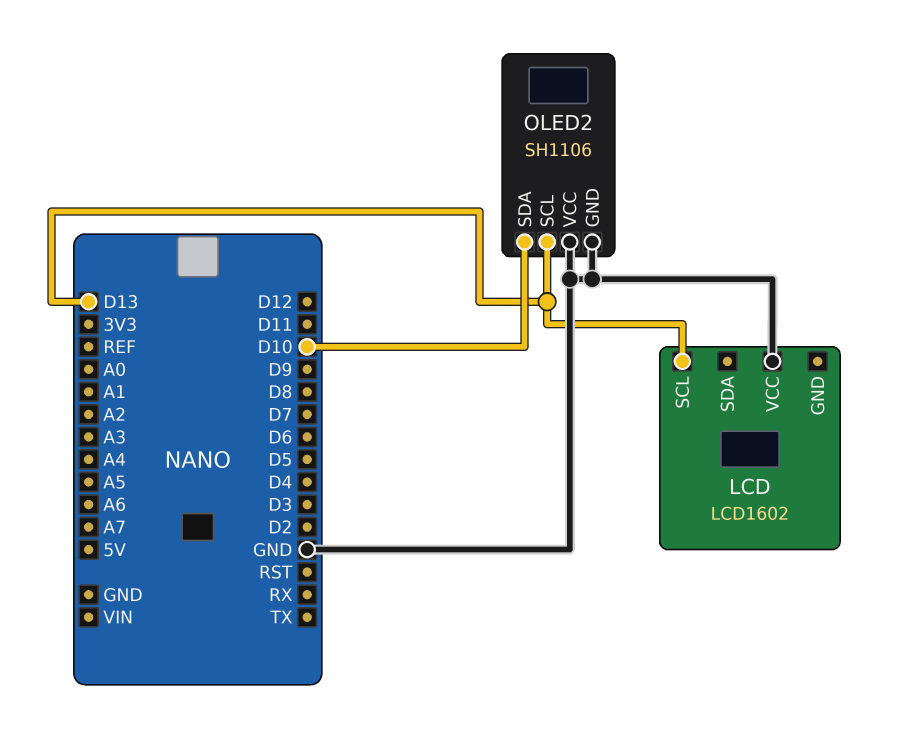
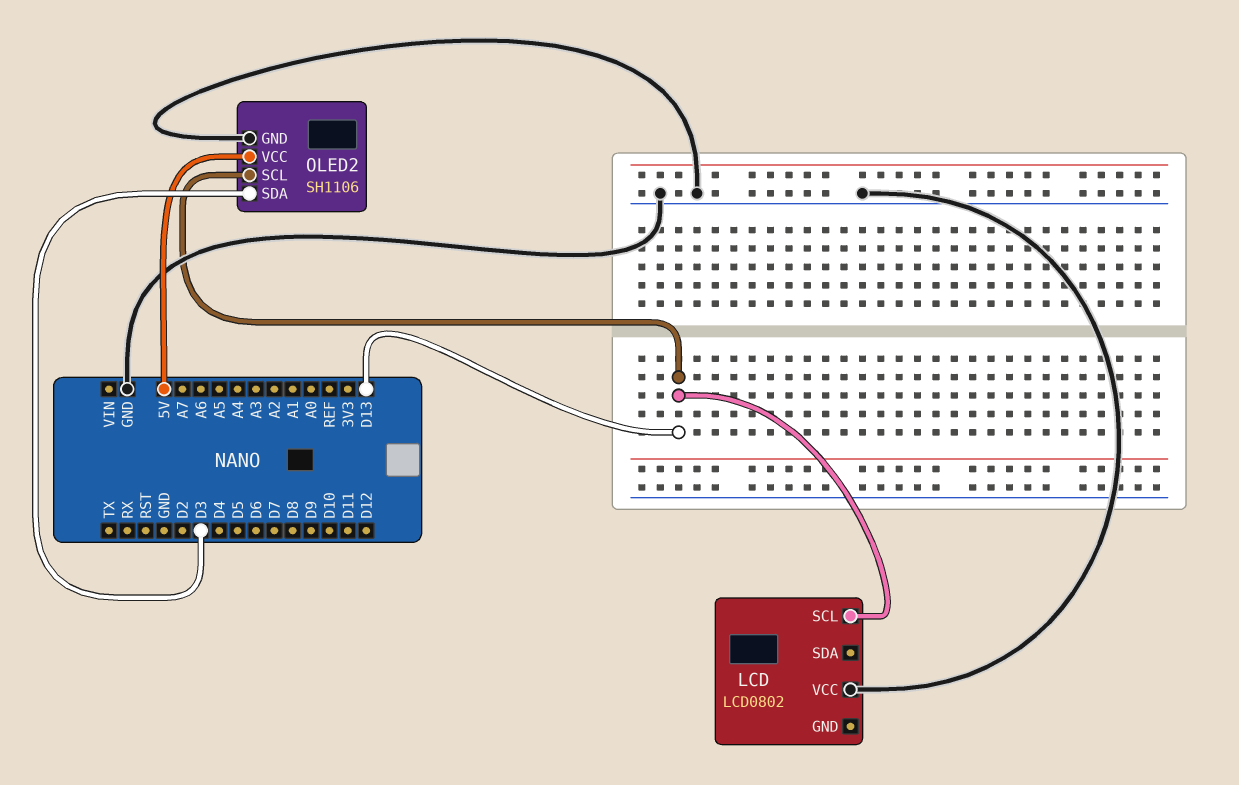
LCD: LCD1602 -> LCD0802
OLED2 pin SDA: D10 -> D3
OLED2 pin VCC: GND -> 5V

